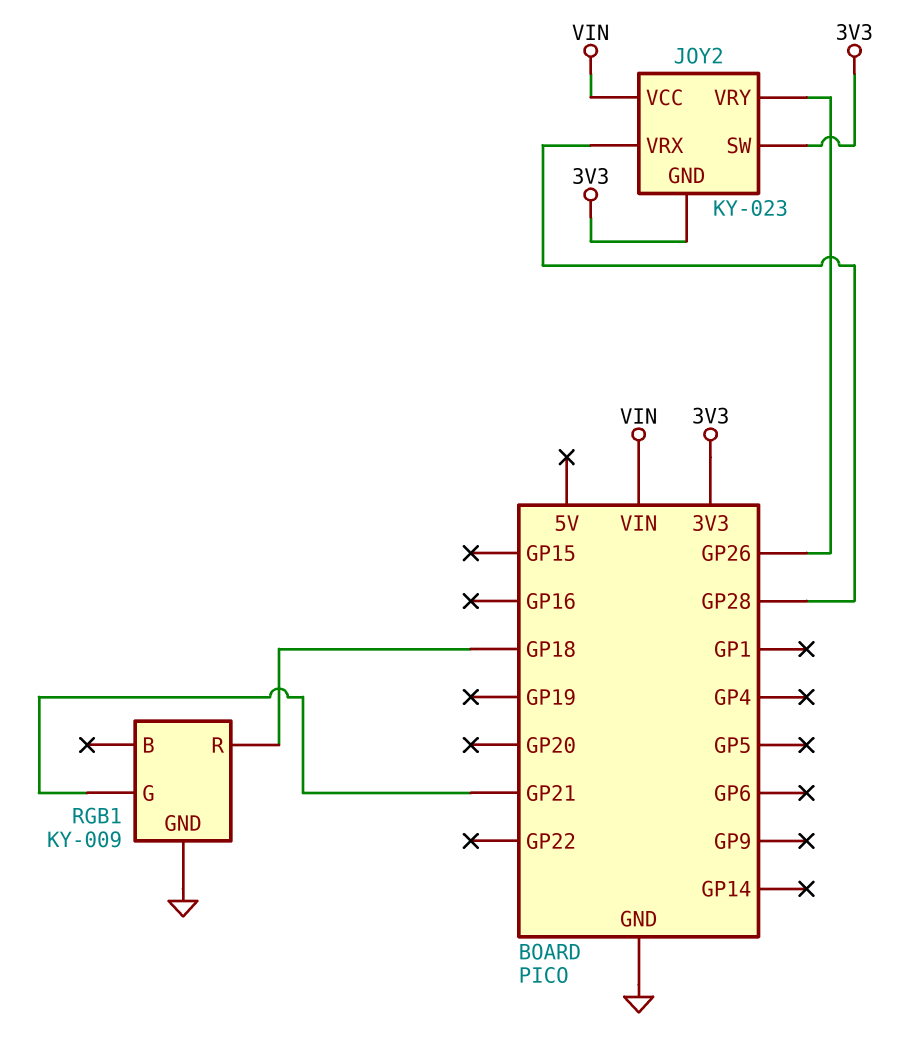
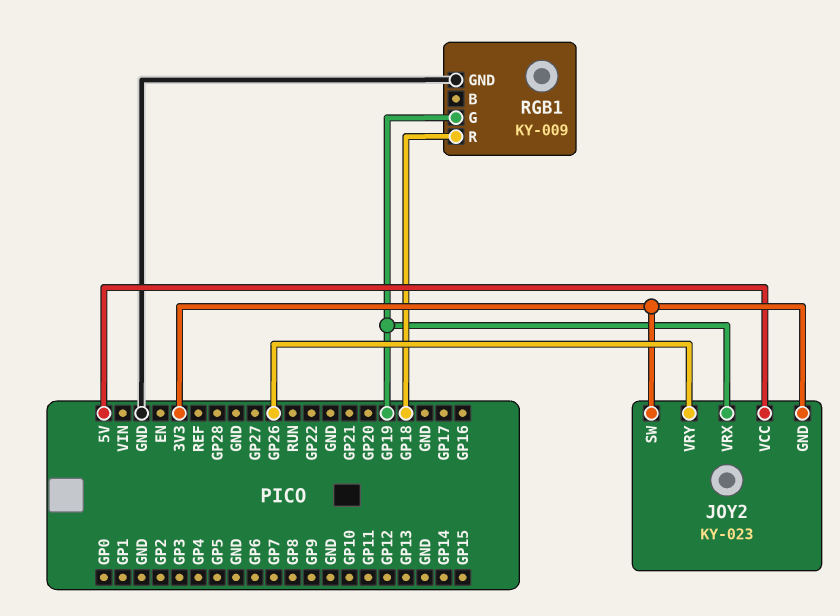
JOY2 pin VCC: VIN -> 5V
JOY2 pin VRX: GP28 -> GP19
RGB1 pin G: GP21 -> GP19

